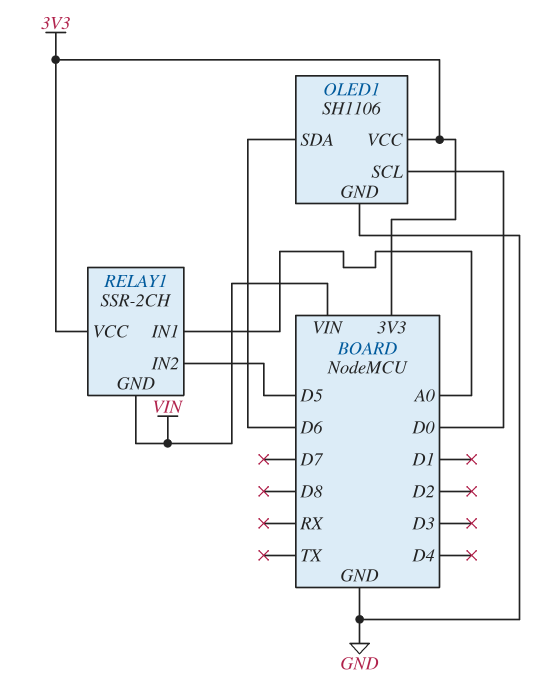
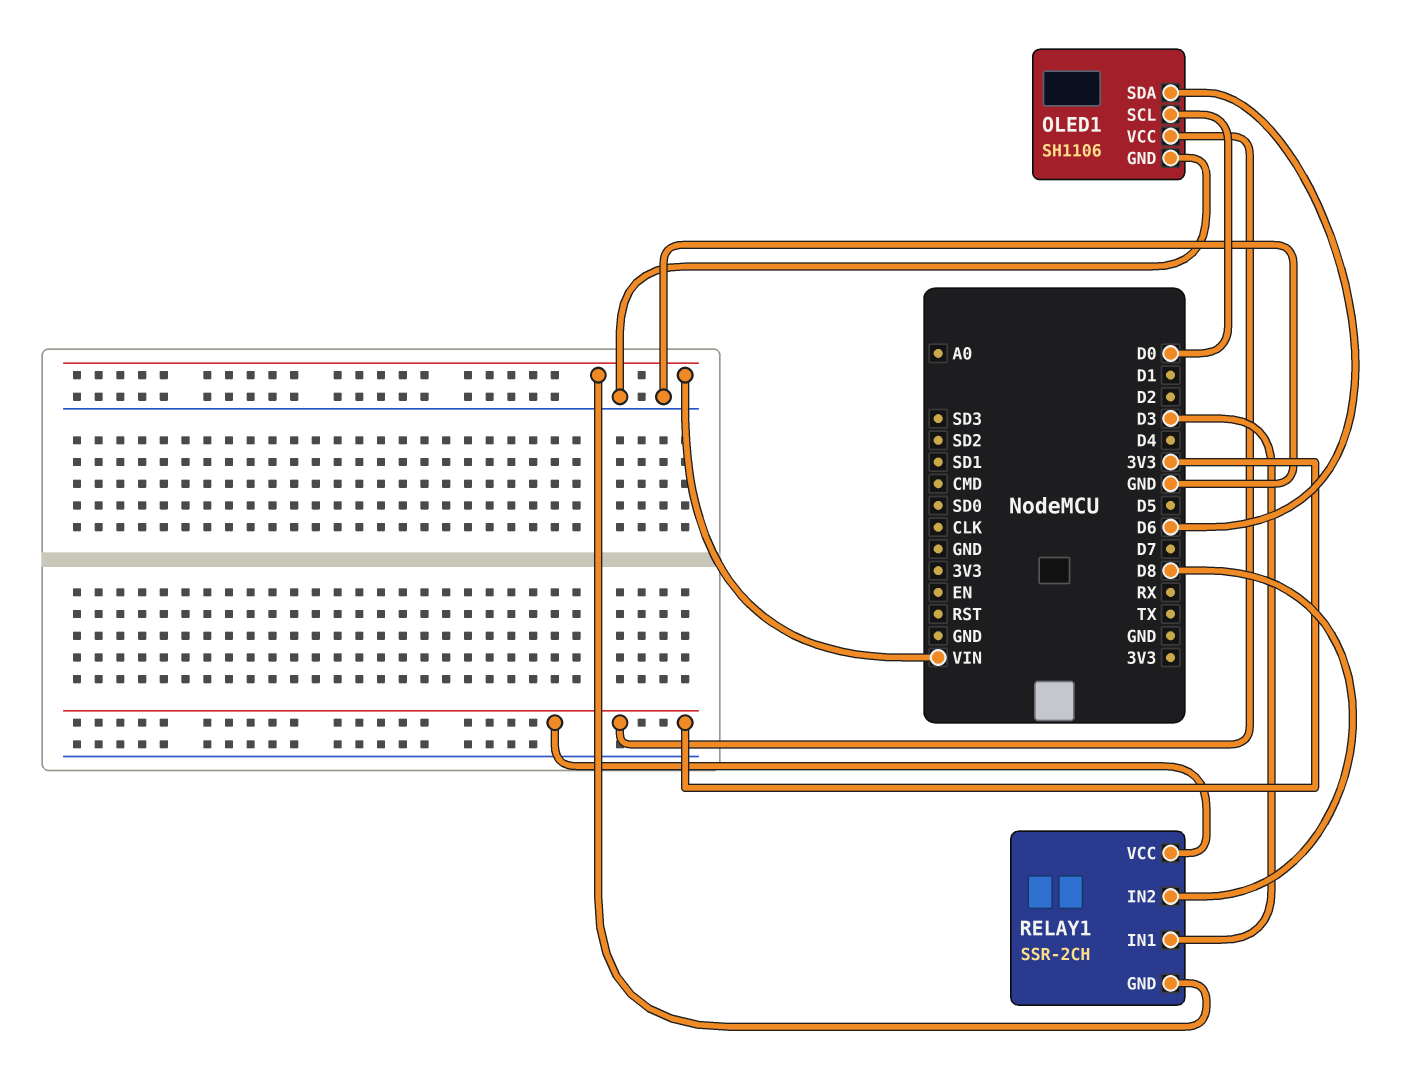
RELAY1 pin IN1: A0 -> D3
RELAY1 pin IN2: D5 -> D8

